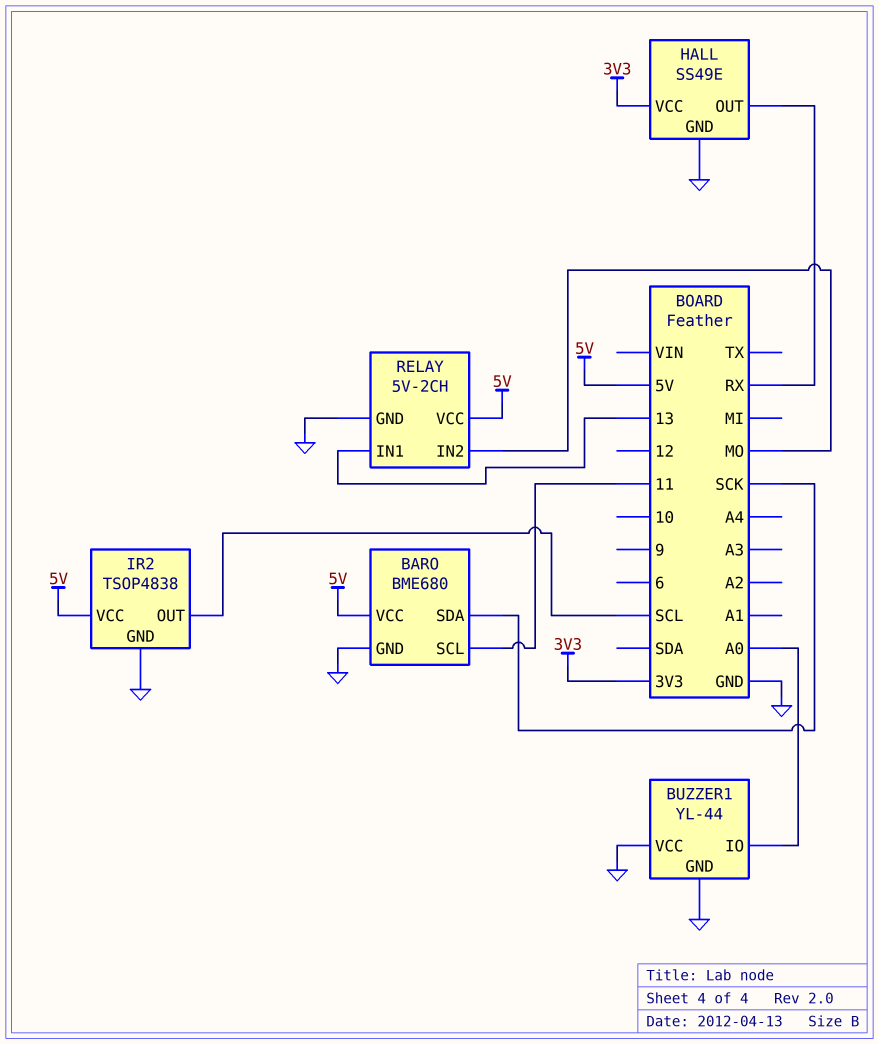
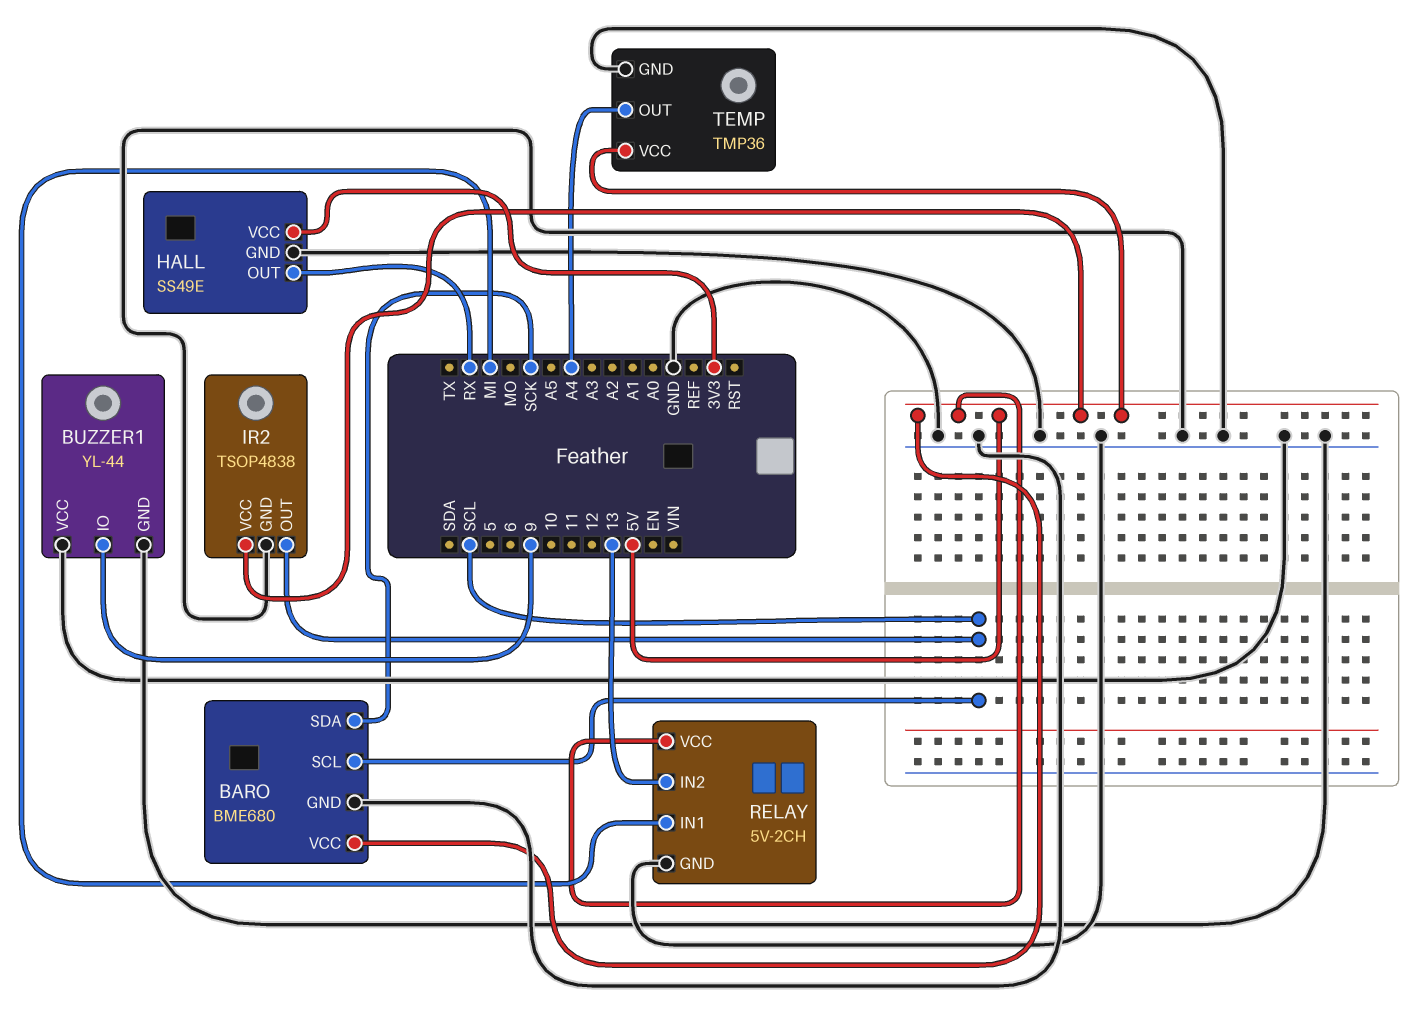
BARO pin SCL: 11 -> SCL
BUZZER1 pin IO: A0 -> 9
RELAY pin IN1: 13 -> MI
RELAY pin IN2: MO -> 13
TEMP: none -> TMP36
TEMP pin GND: none -> GND
TEMP pin OUT: none -> A4
TEMP pin VCC: none -> 5V

